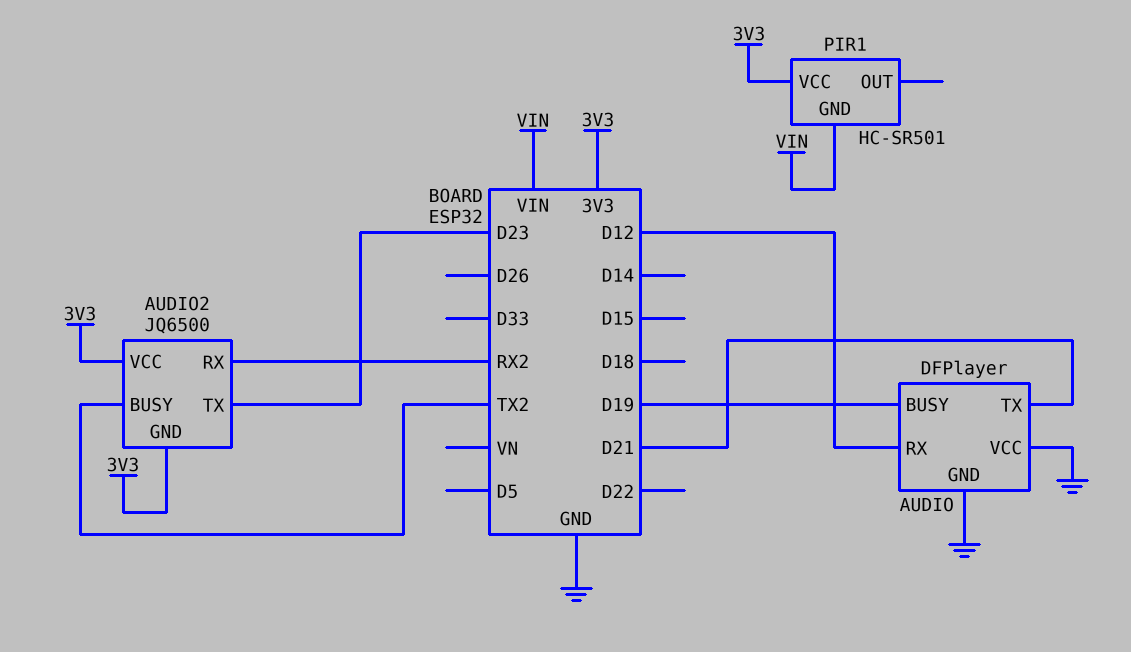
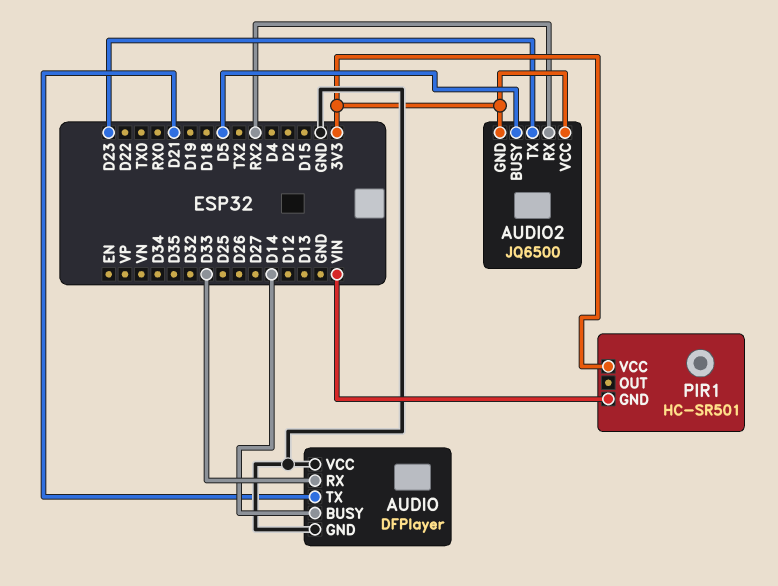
AUDIO pin BUSY: D19 -> D14
AUDIO pin RX: D12 -> D33
AUDIO2 pin BUSY: TX2 -> D5

